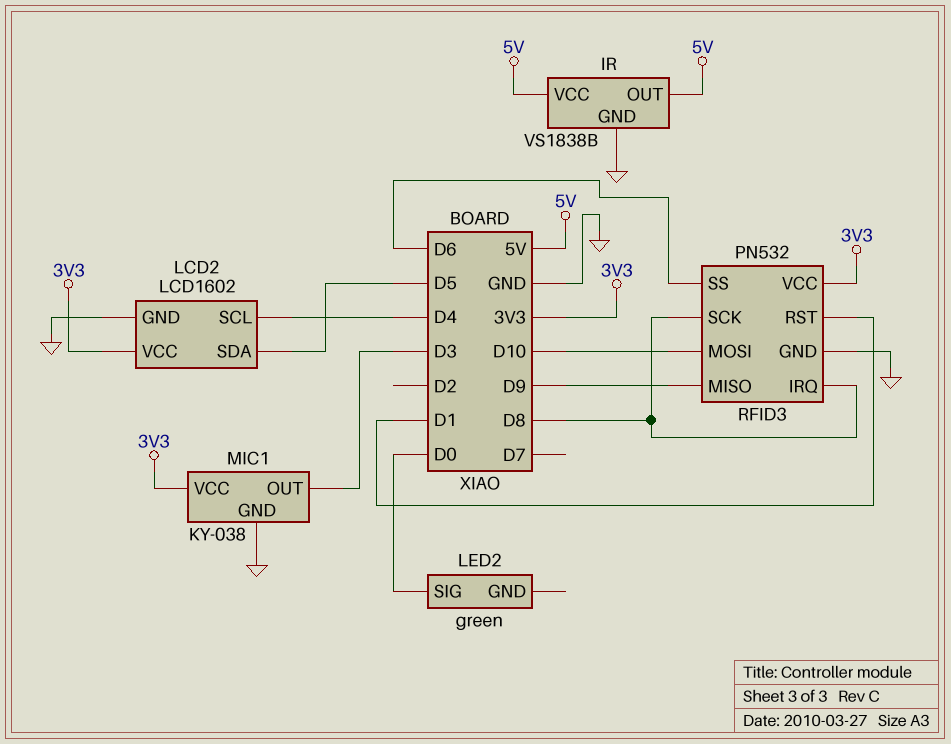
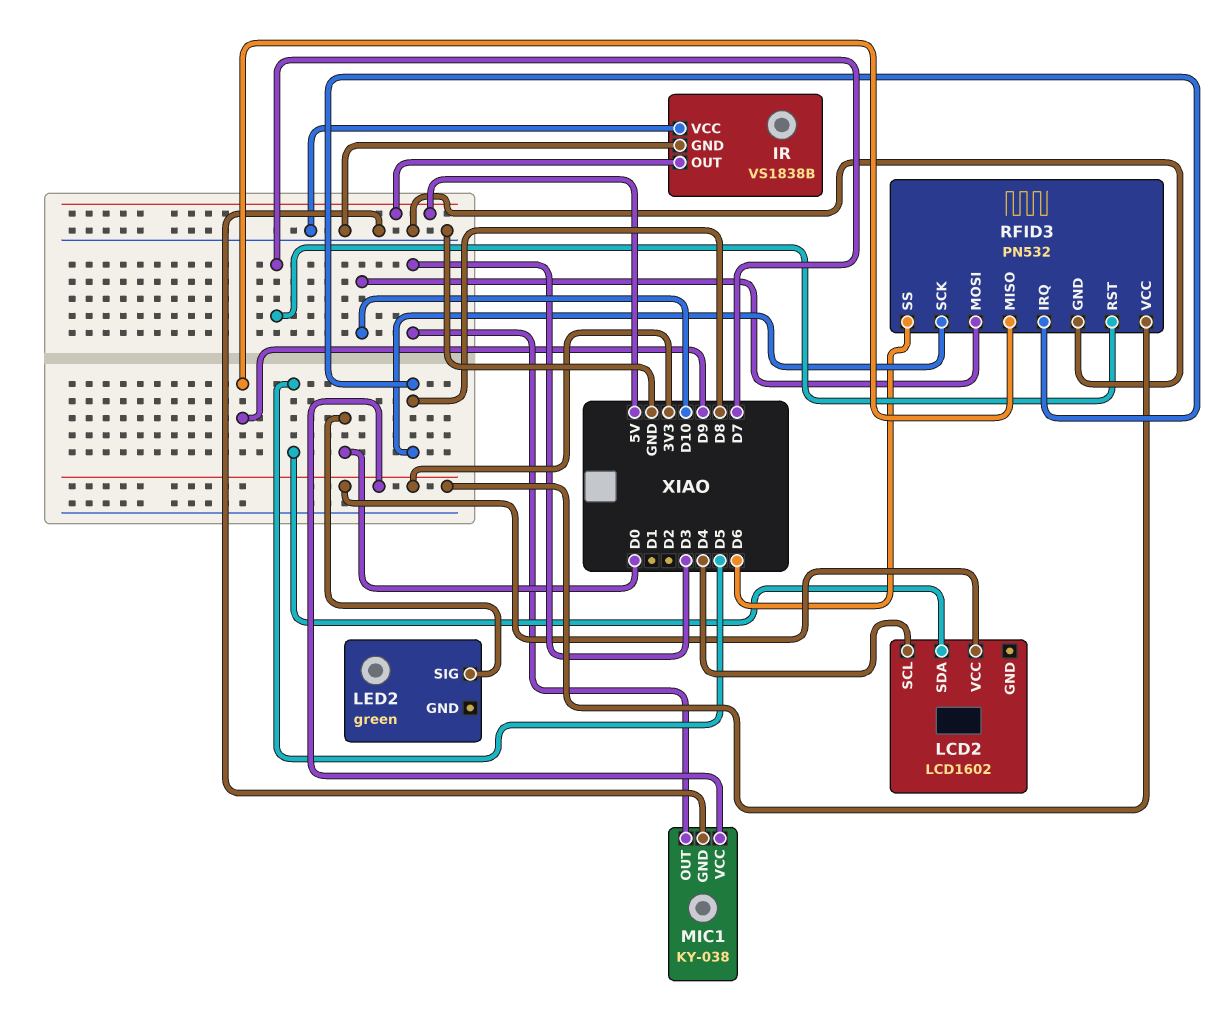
IR pin VCC: 5V -> GND
LCD2 pin GND: GND -> none
RFID3 pin RST: D1 -> D7

